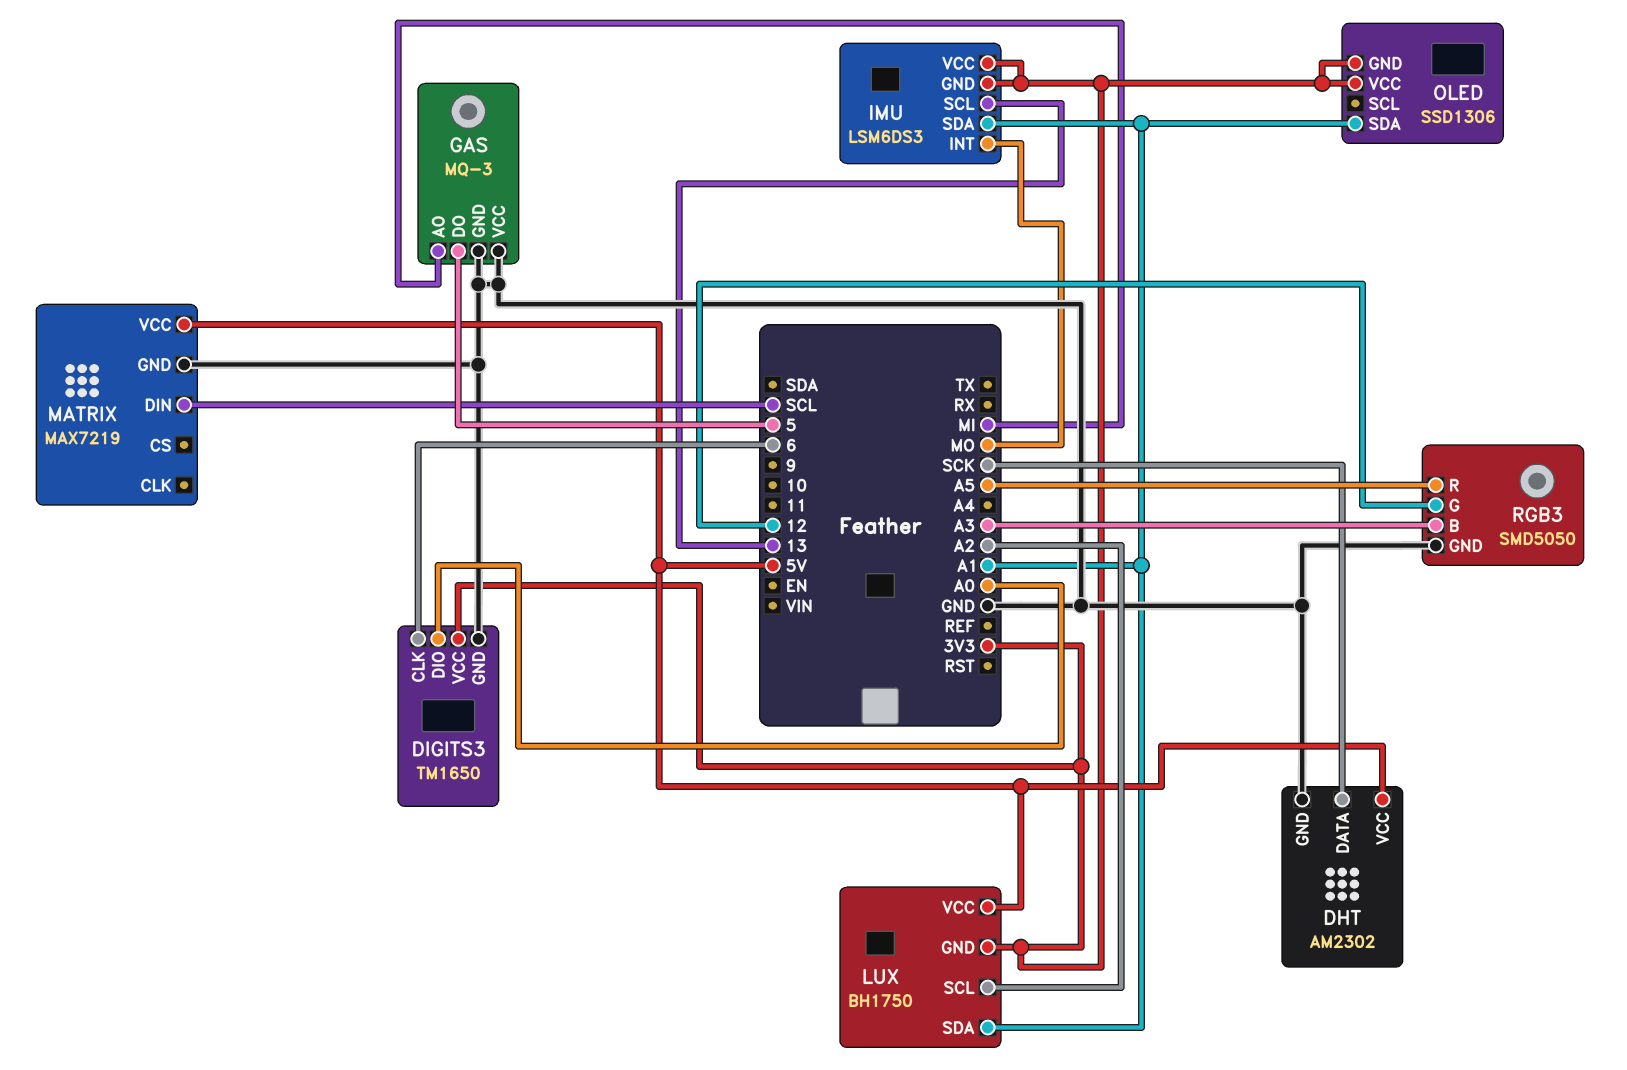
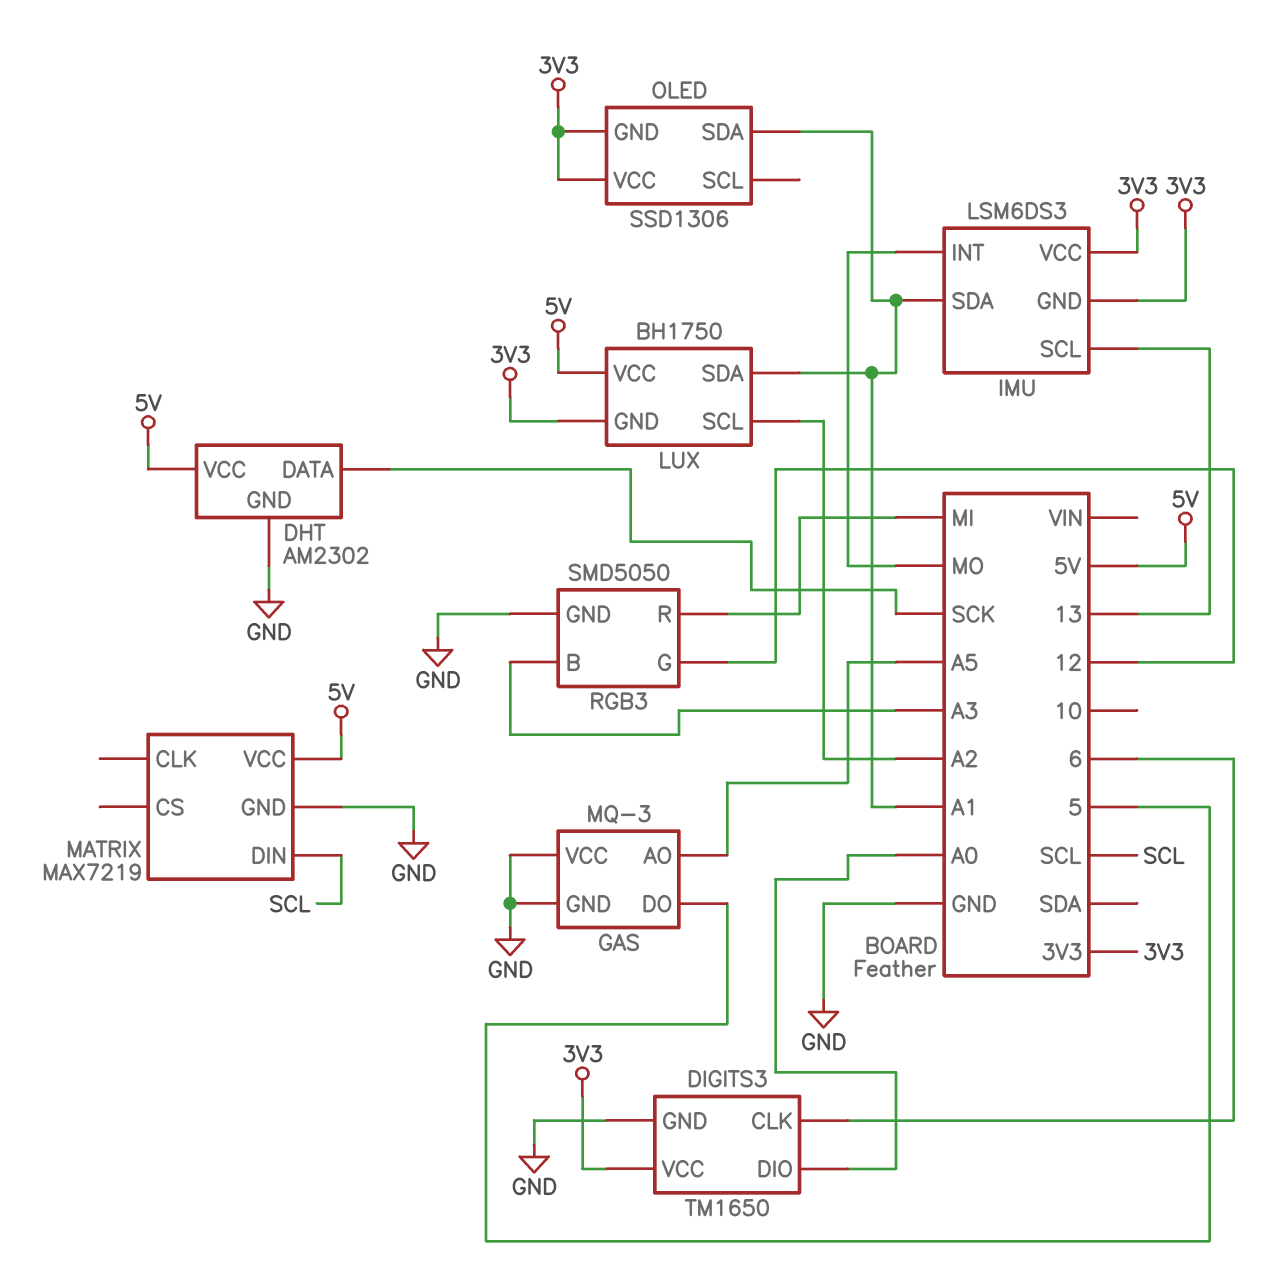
GAS pin AO: MI -> A5
RGB3 pin R: A5 -> MI

